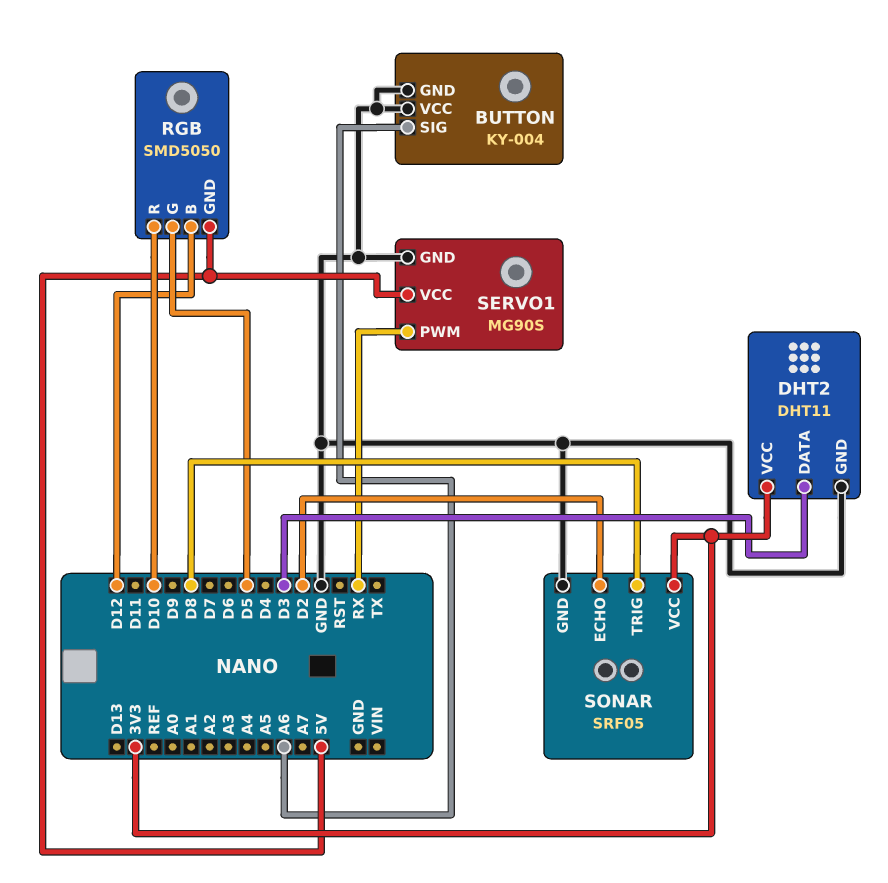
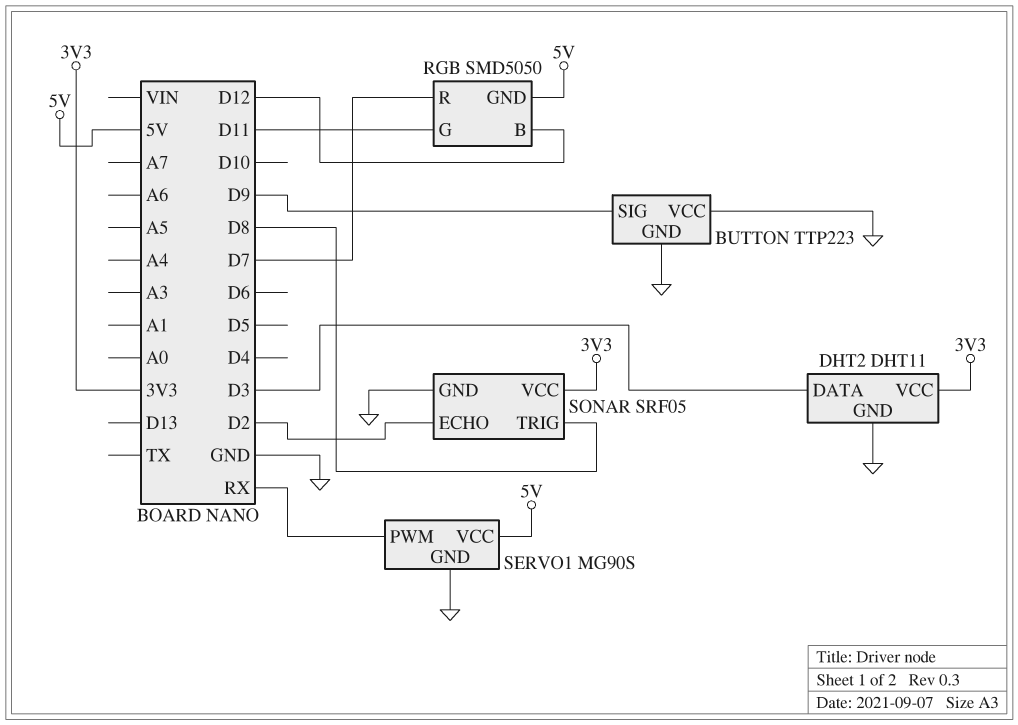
BUTTON: KY-004 -> TTP223
BUTTON pin SIG: A6 -> D9
RGB pin G: D5 -> D11
RGB pin R: D10 -> D7

